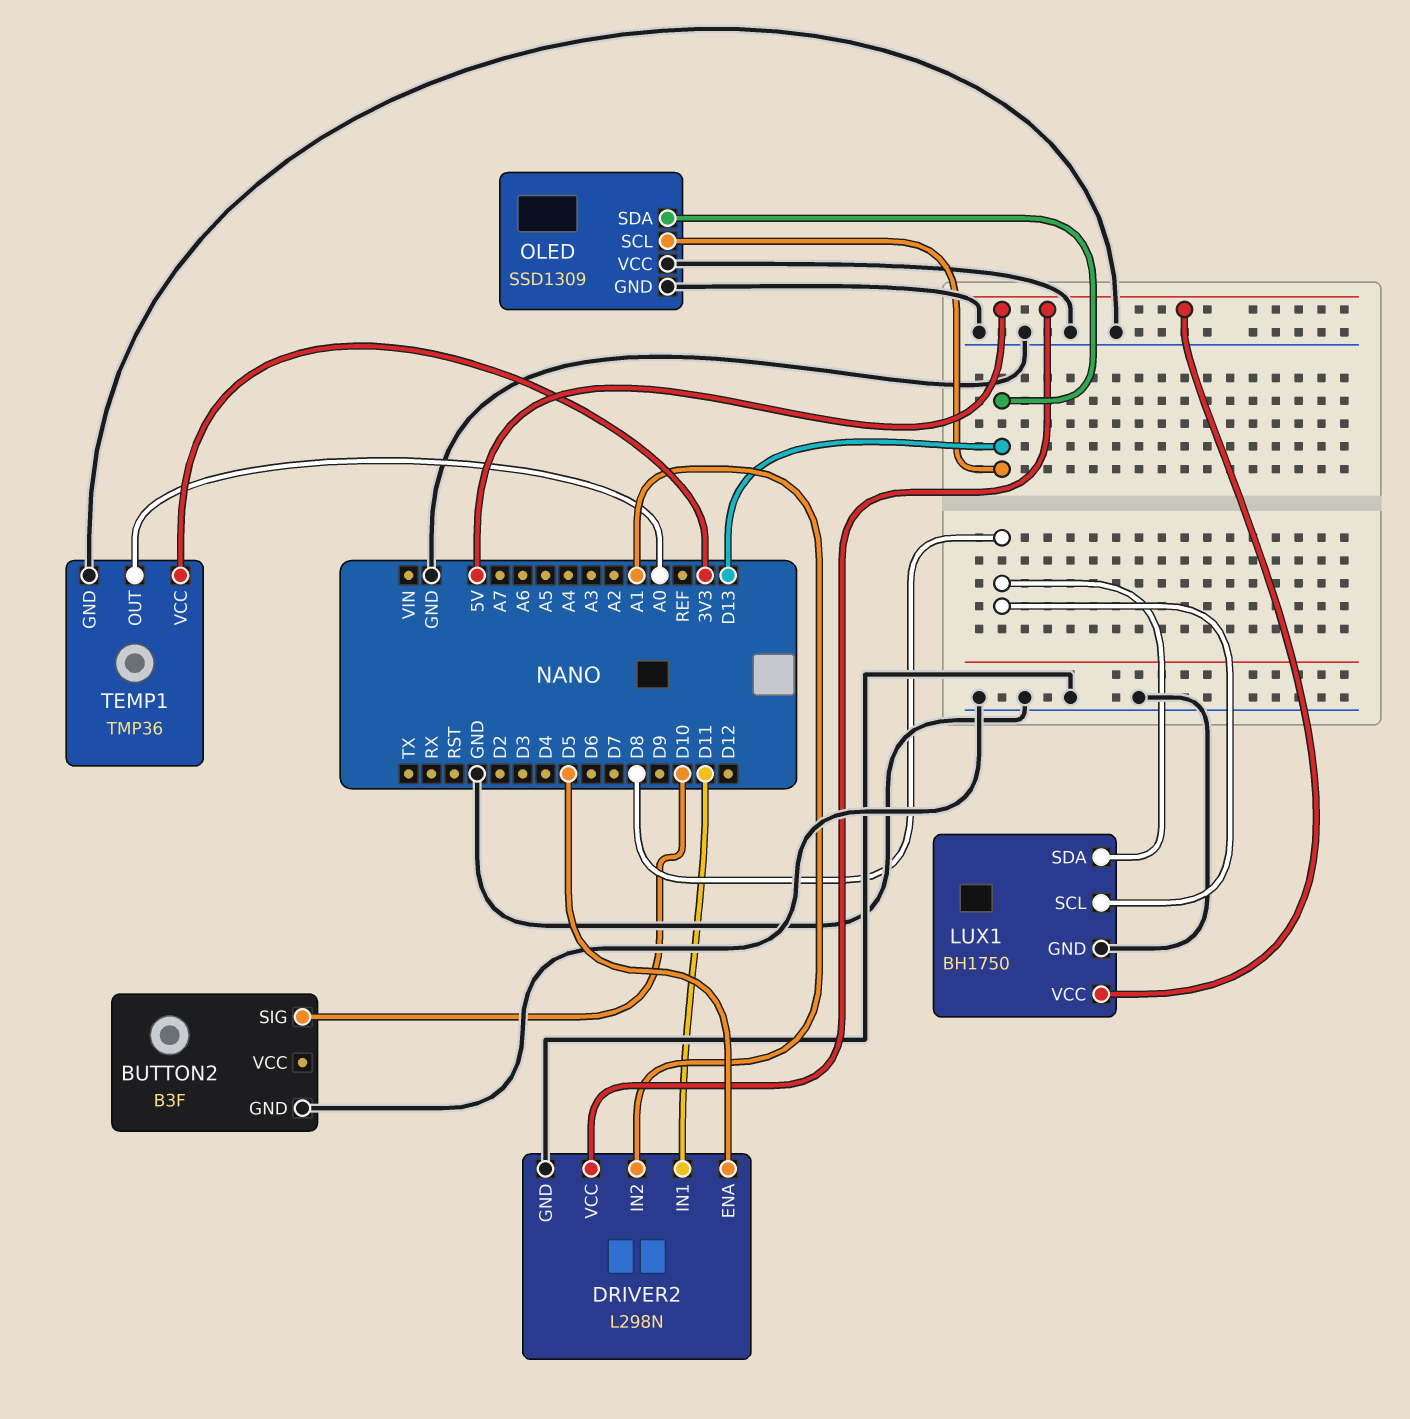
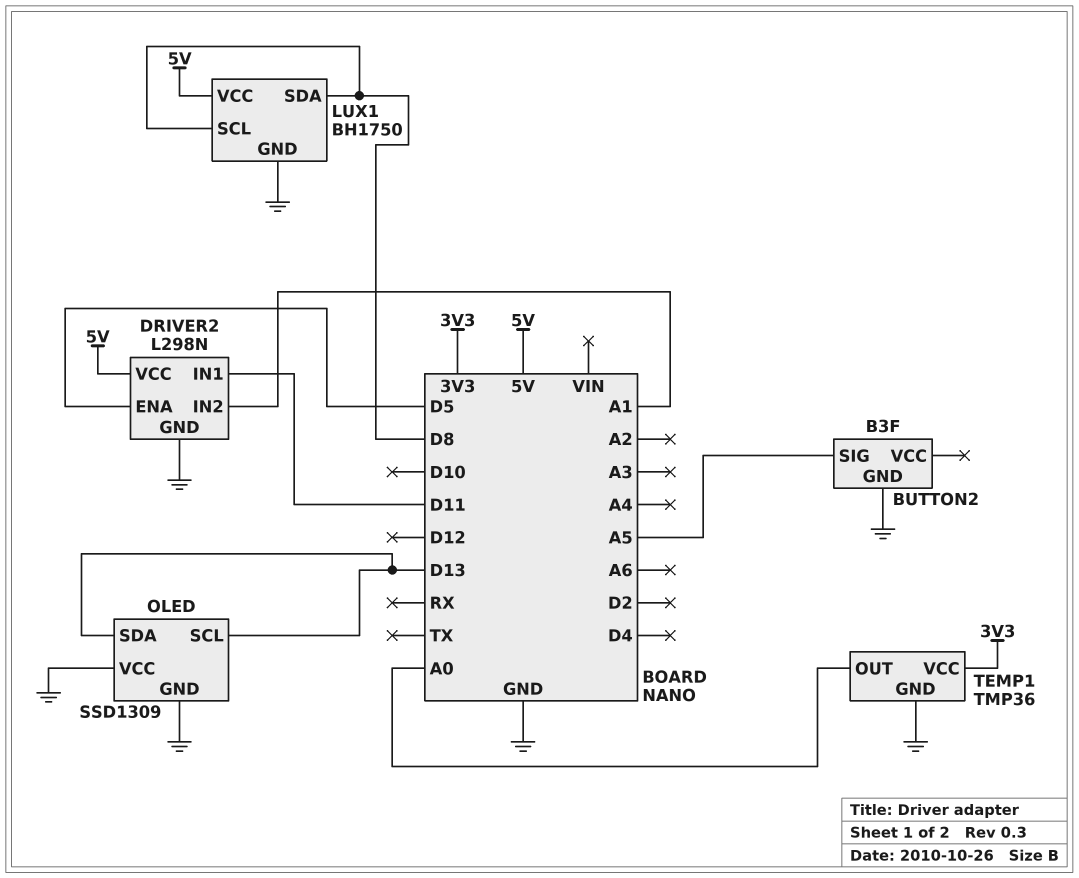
BUTTON2 pin SIG: D10 -> A5

